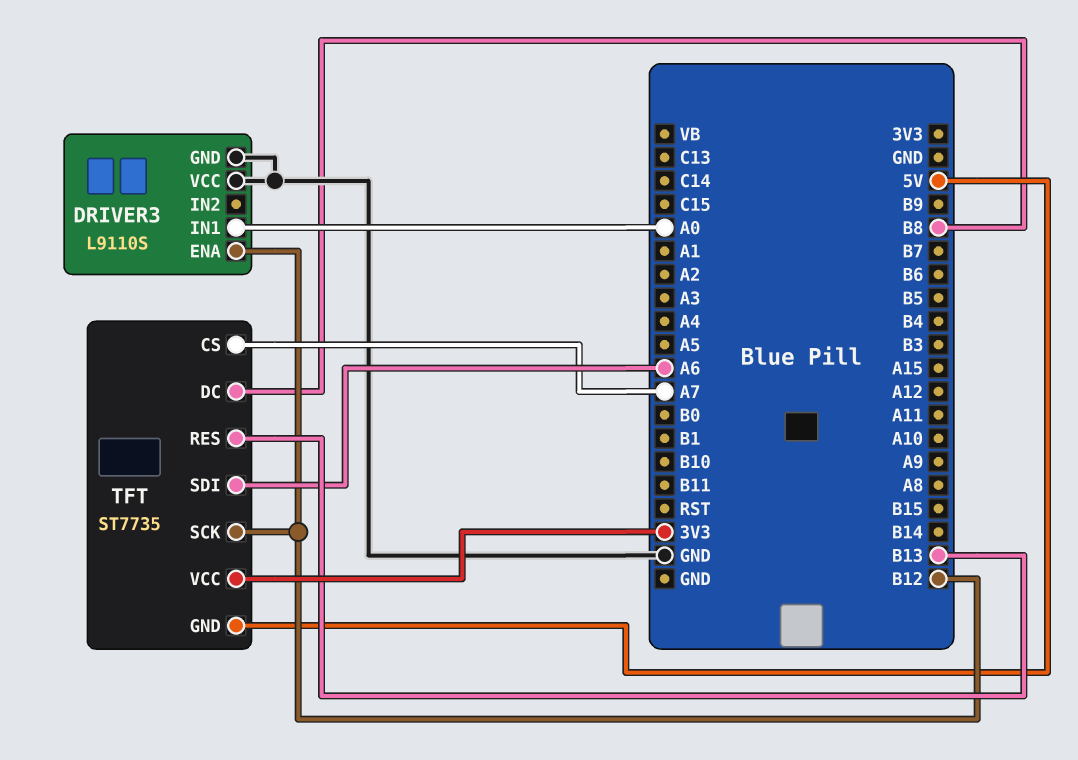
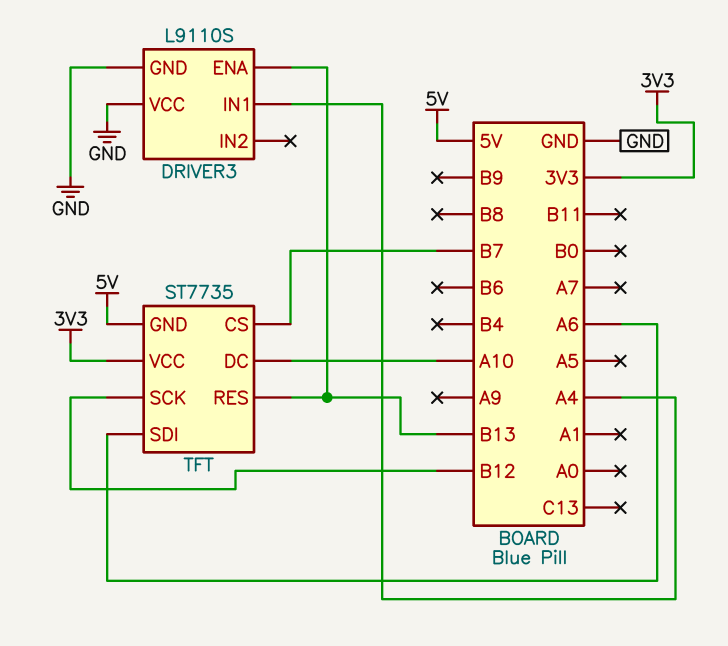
DRIVER3 pin ENA: B12 -> B13
DRIVER3 pin IN1: A0 -> A4
TFT pin CS: A7 -> B7
TFT pin DC: B8 -> A10

